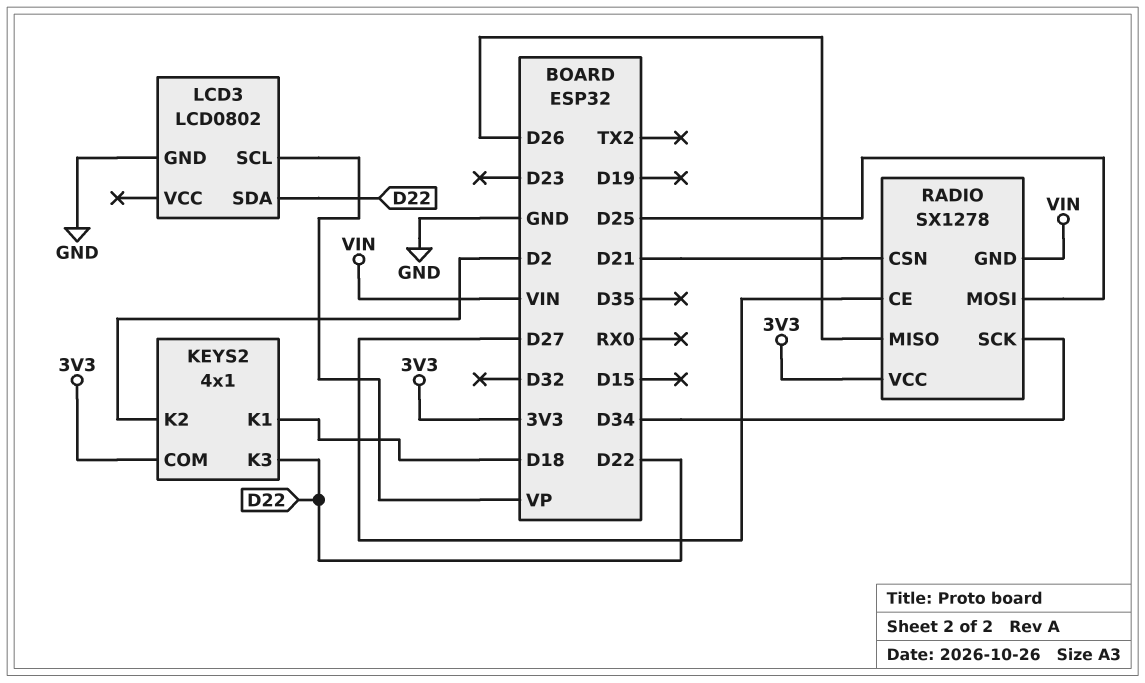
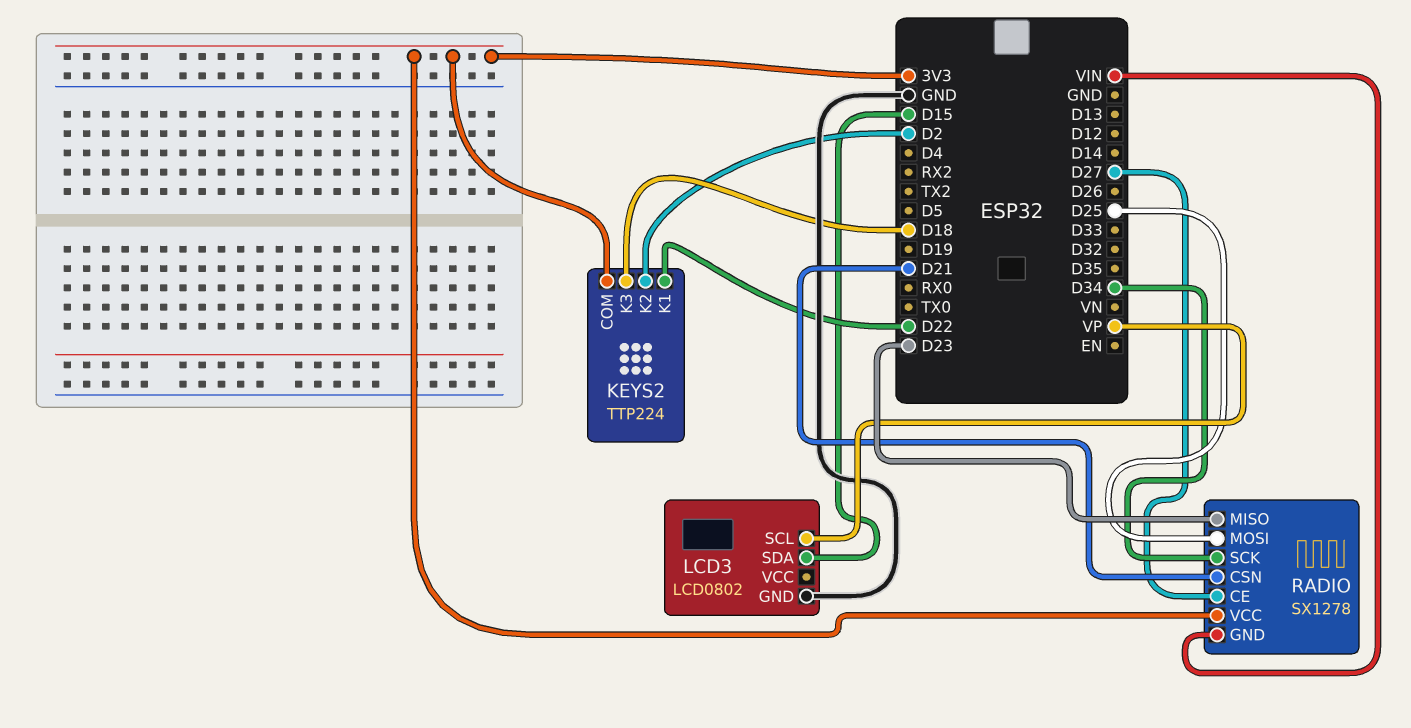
KEYS2: 4x1 -> TTP224
KEYS2 pin K1: D18 -> D22
KEYS2 pin K3: D22 -> D18
LCD3 pin SDA: D22 -> D15
RADIO pin MISO: D26 -> D23

